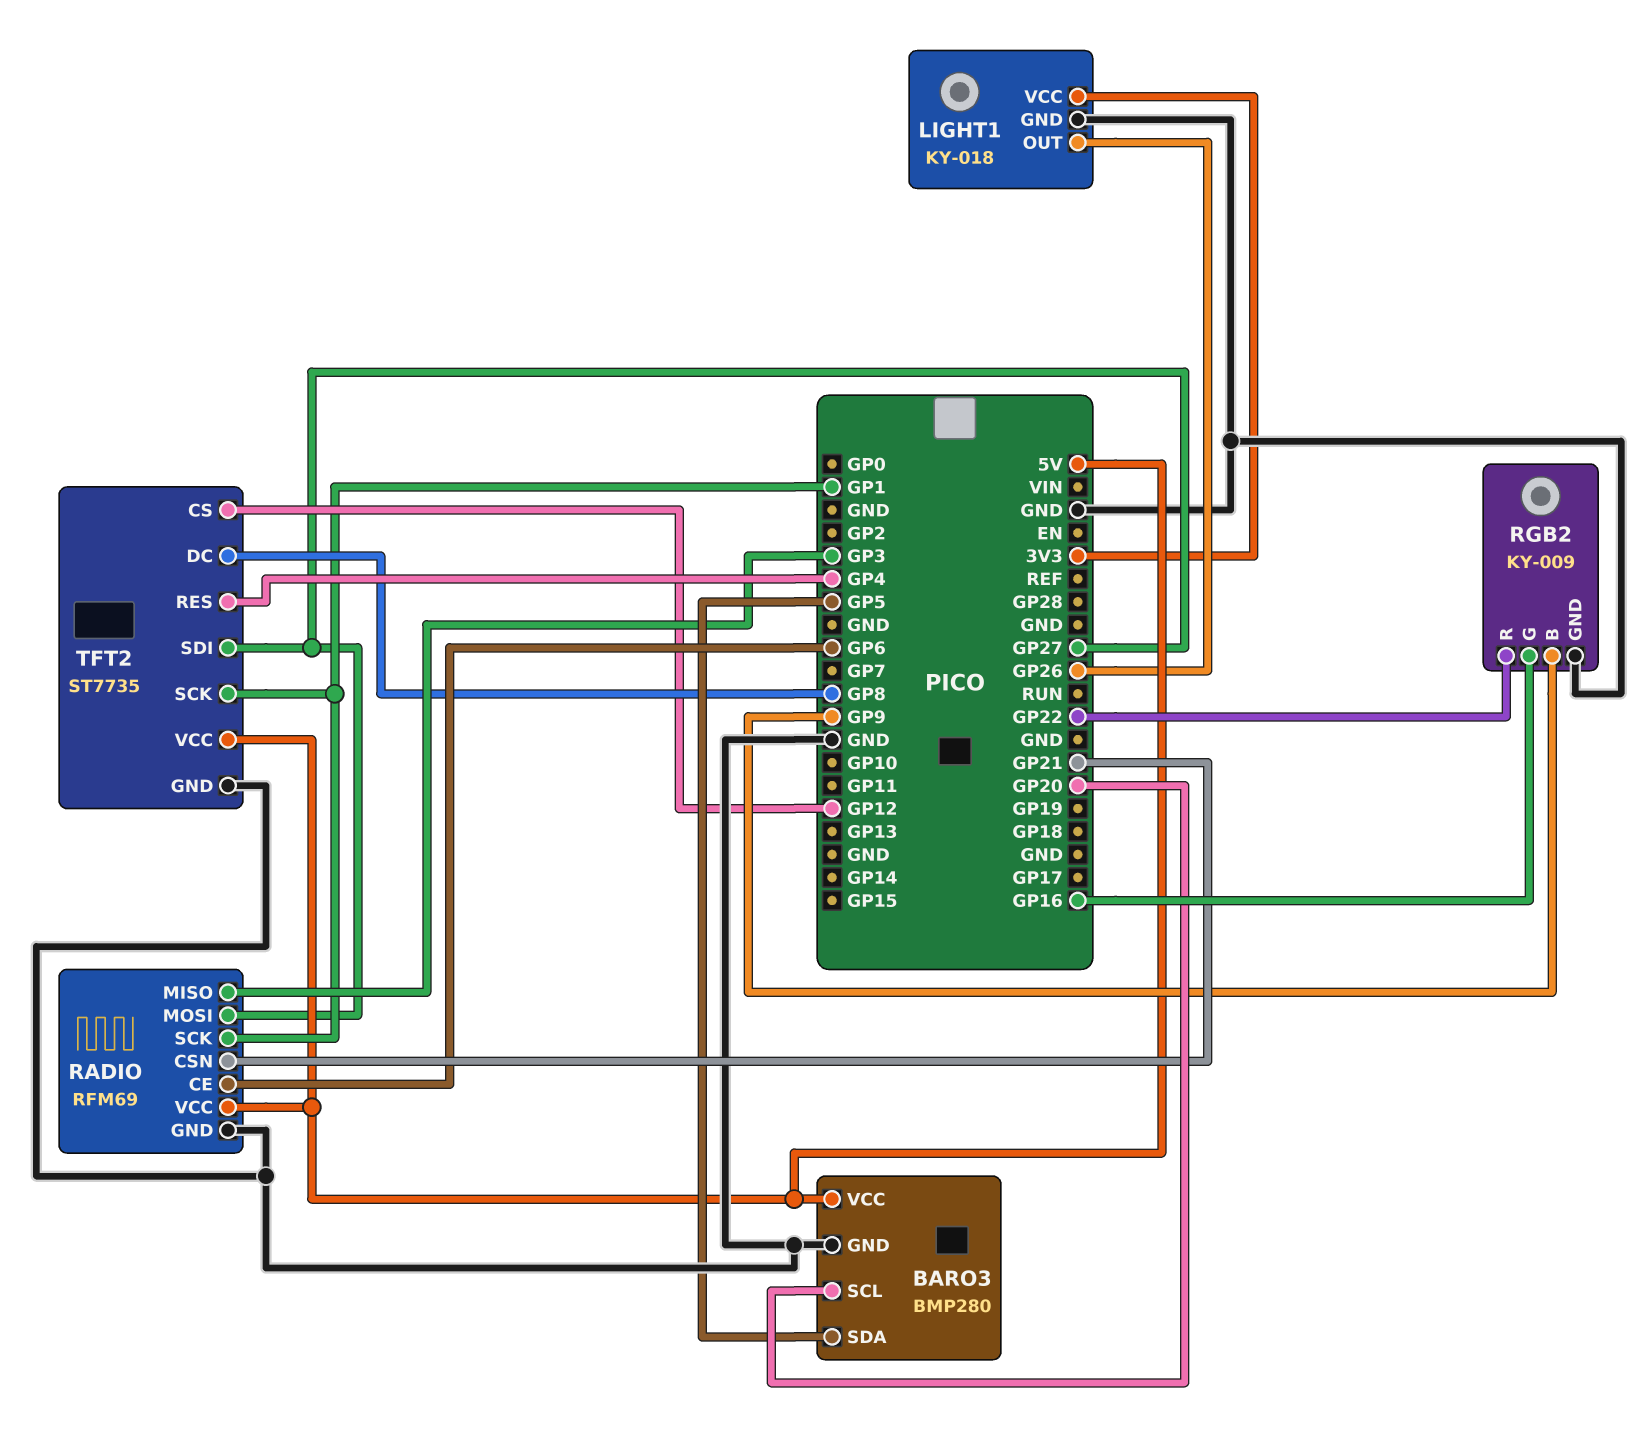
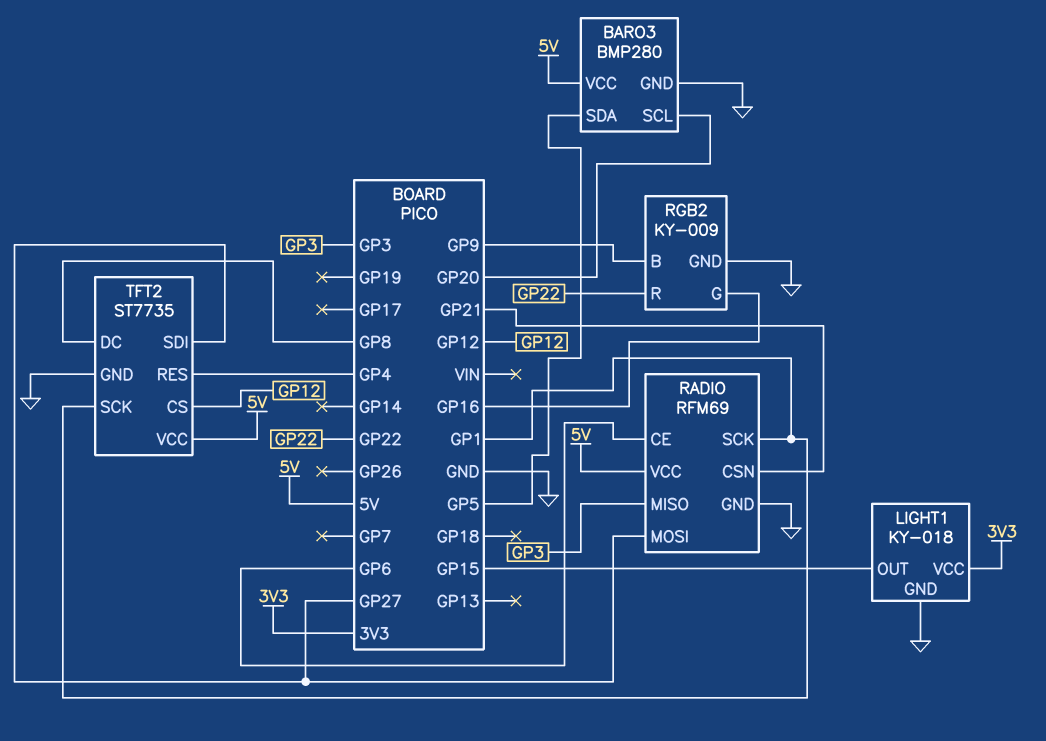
LIGHT1 pin OUT: GP26 -> GP15

